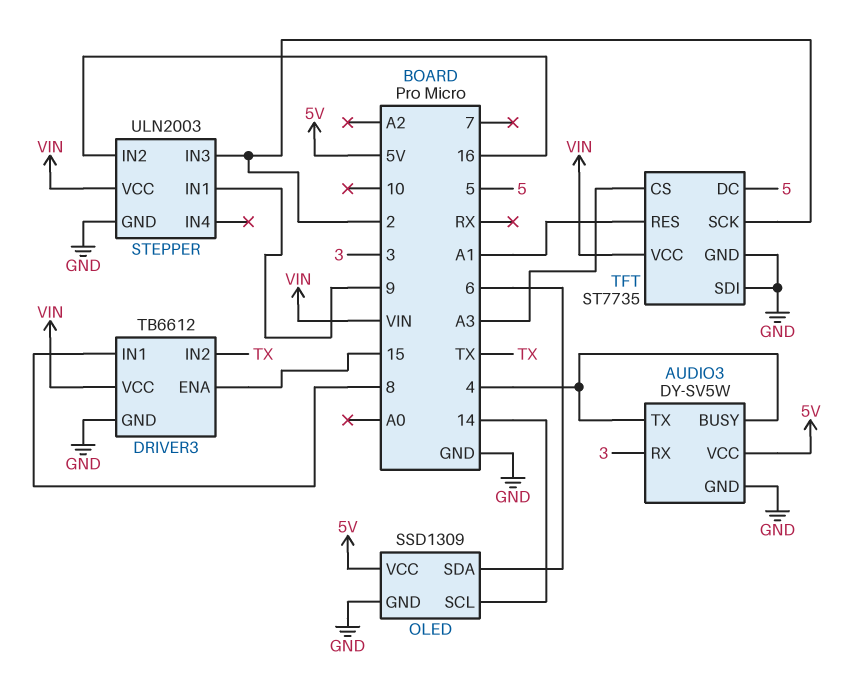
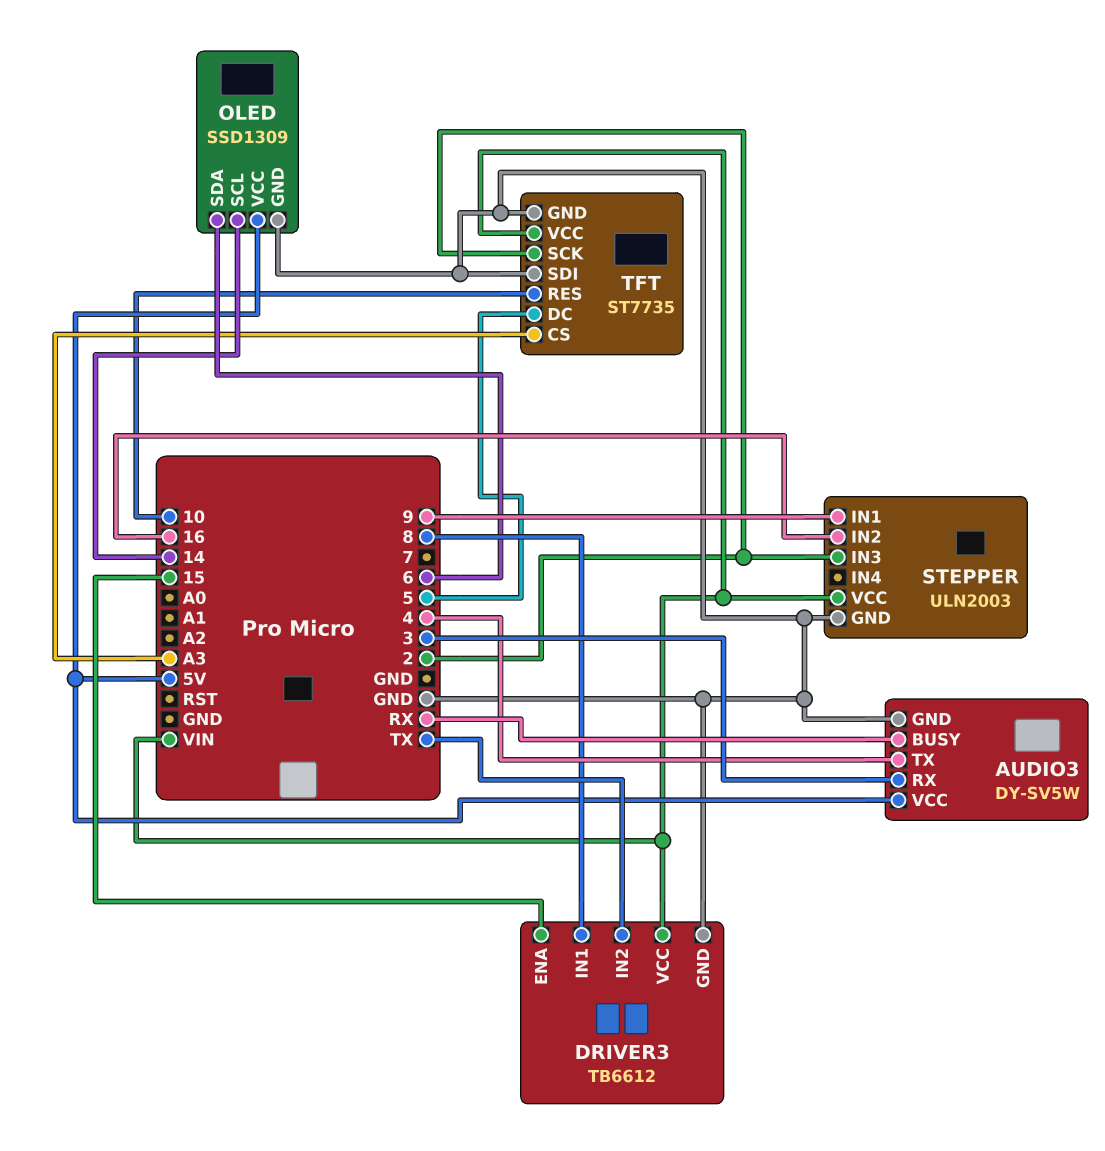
AUDIO3 pin BUSY: 4 -> RX
TFT pin RES: A1 -> 10

